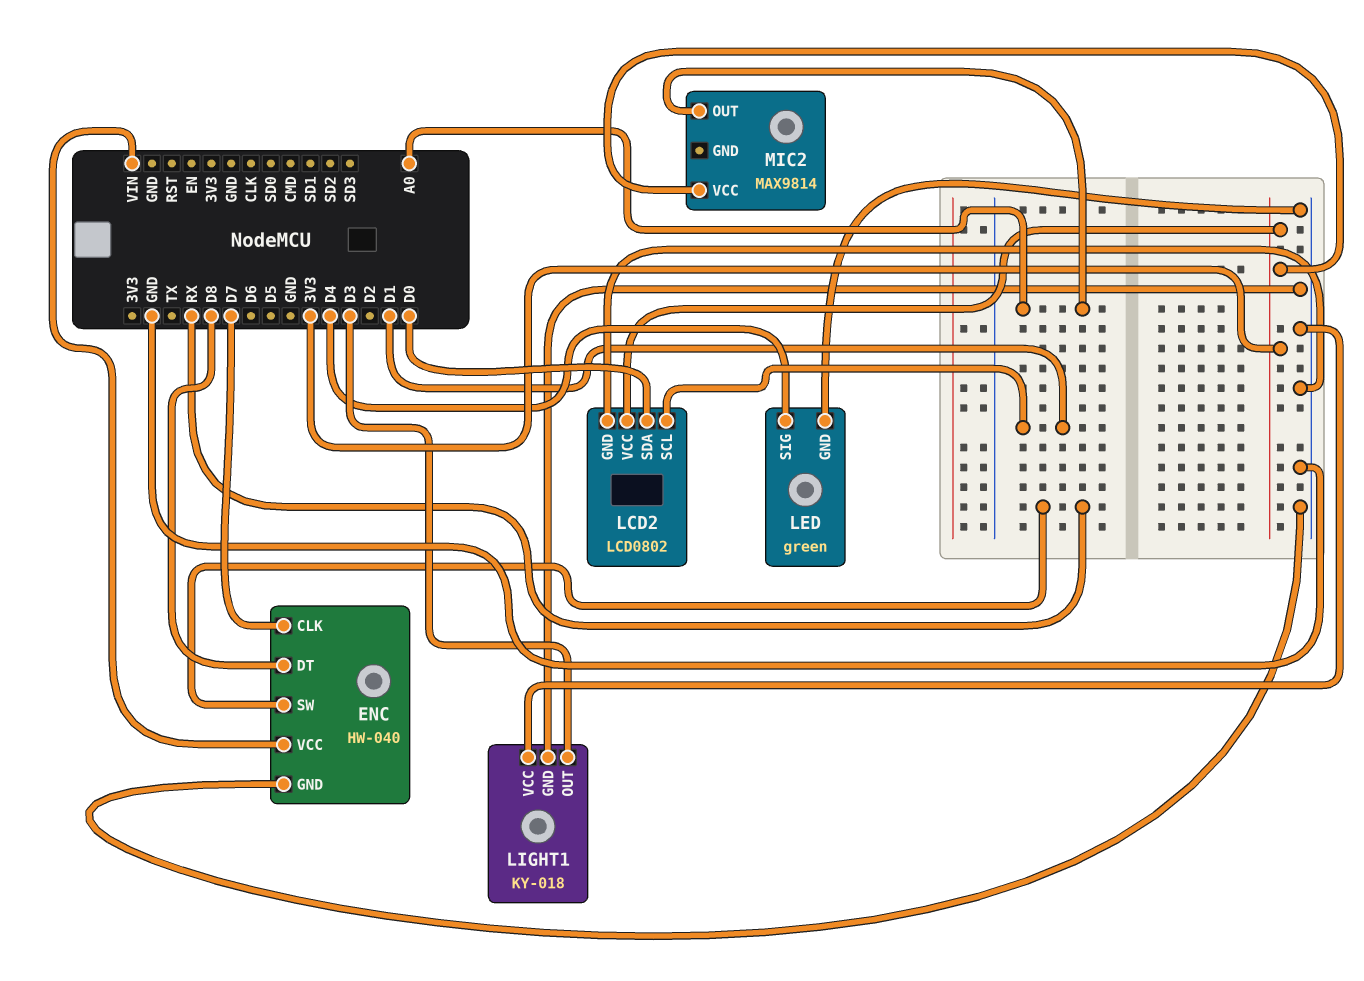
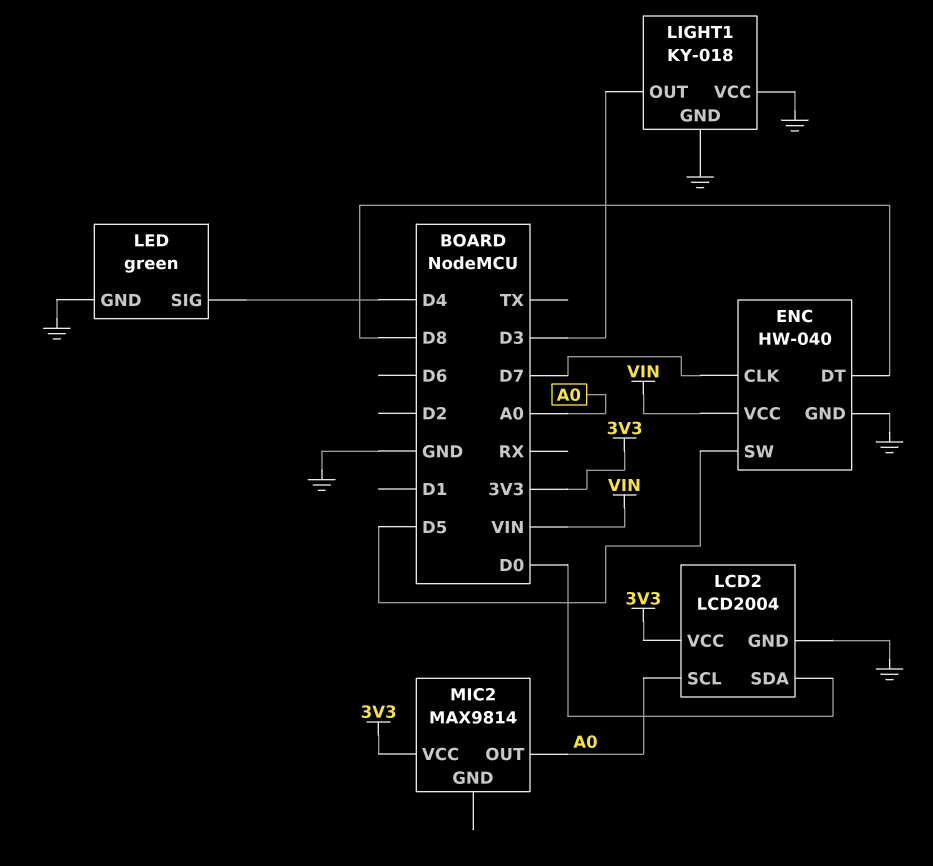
ENC pin SW: RX -> D5
LCD2: LCD0802 -> LCD2004
LCD2 pin SCL: D1 -> A0

